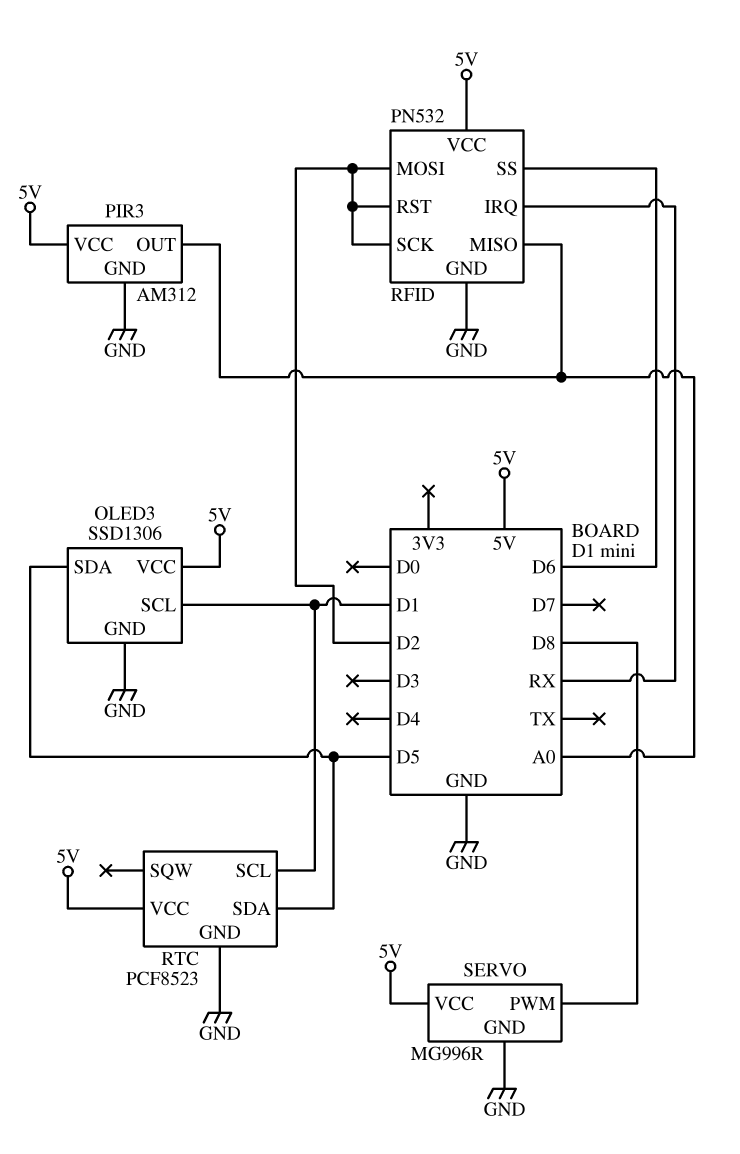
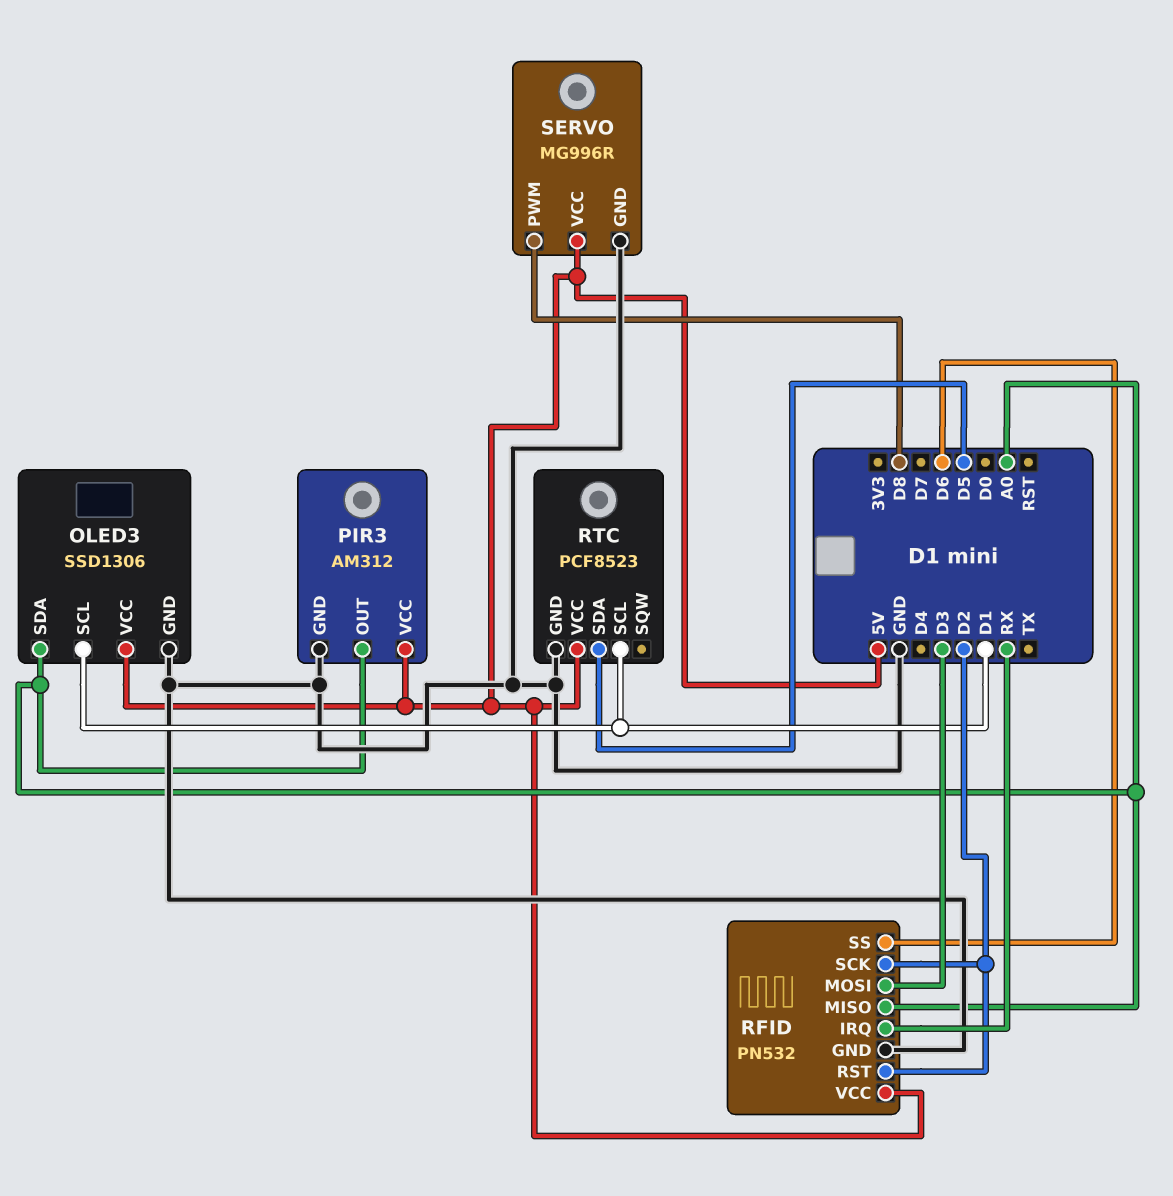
OLED3 pin SDA: D5 -> A0
RFID pin MOSI: D2 -> D3

